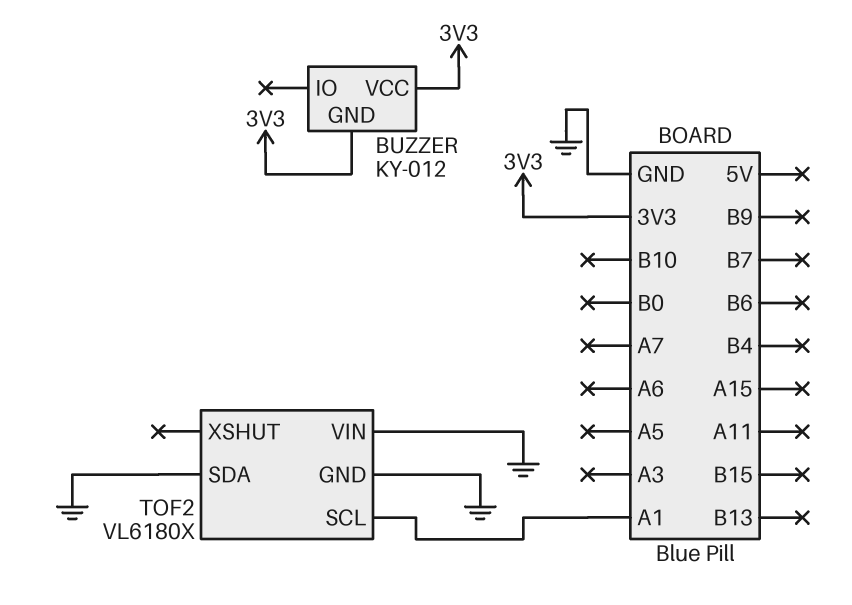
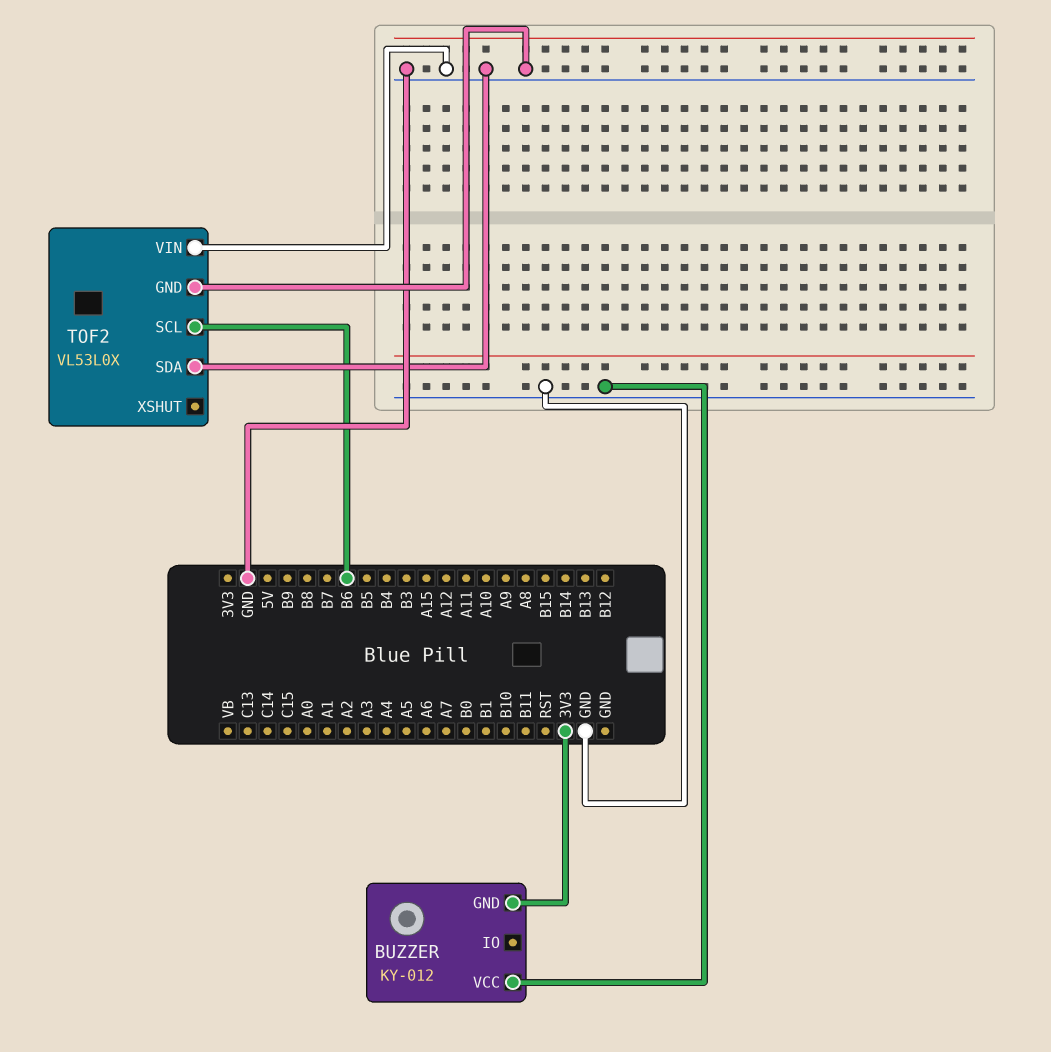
BUZZER pin VCC: 3V3 -> GND
TOF2: VL6180X -> VL53L0X
TOF2 pin SCL: A1 -> B6

